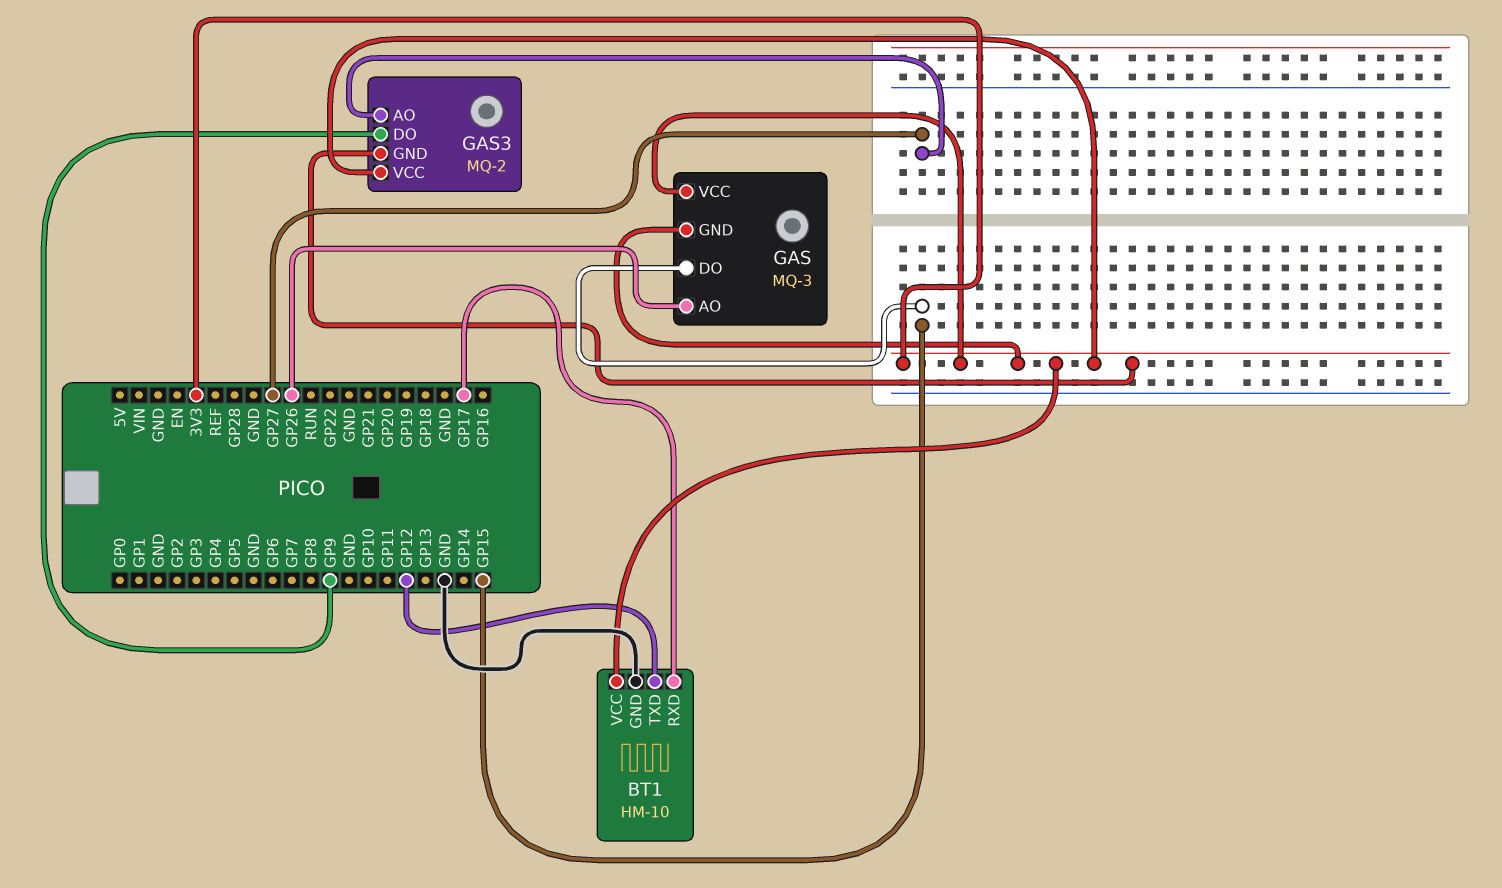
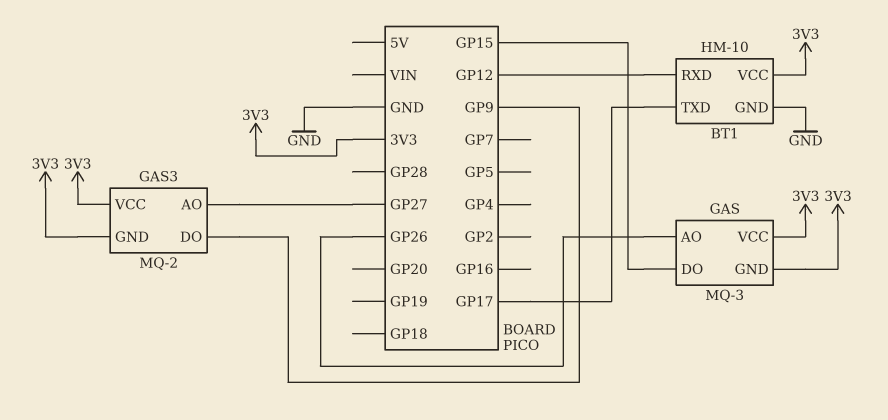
BT1 pin RXD: GP17 -> GP12
BT1 pin TXD: GP12 -> GP17

